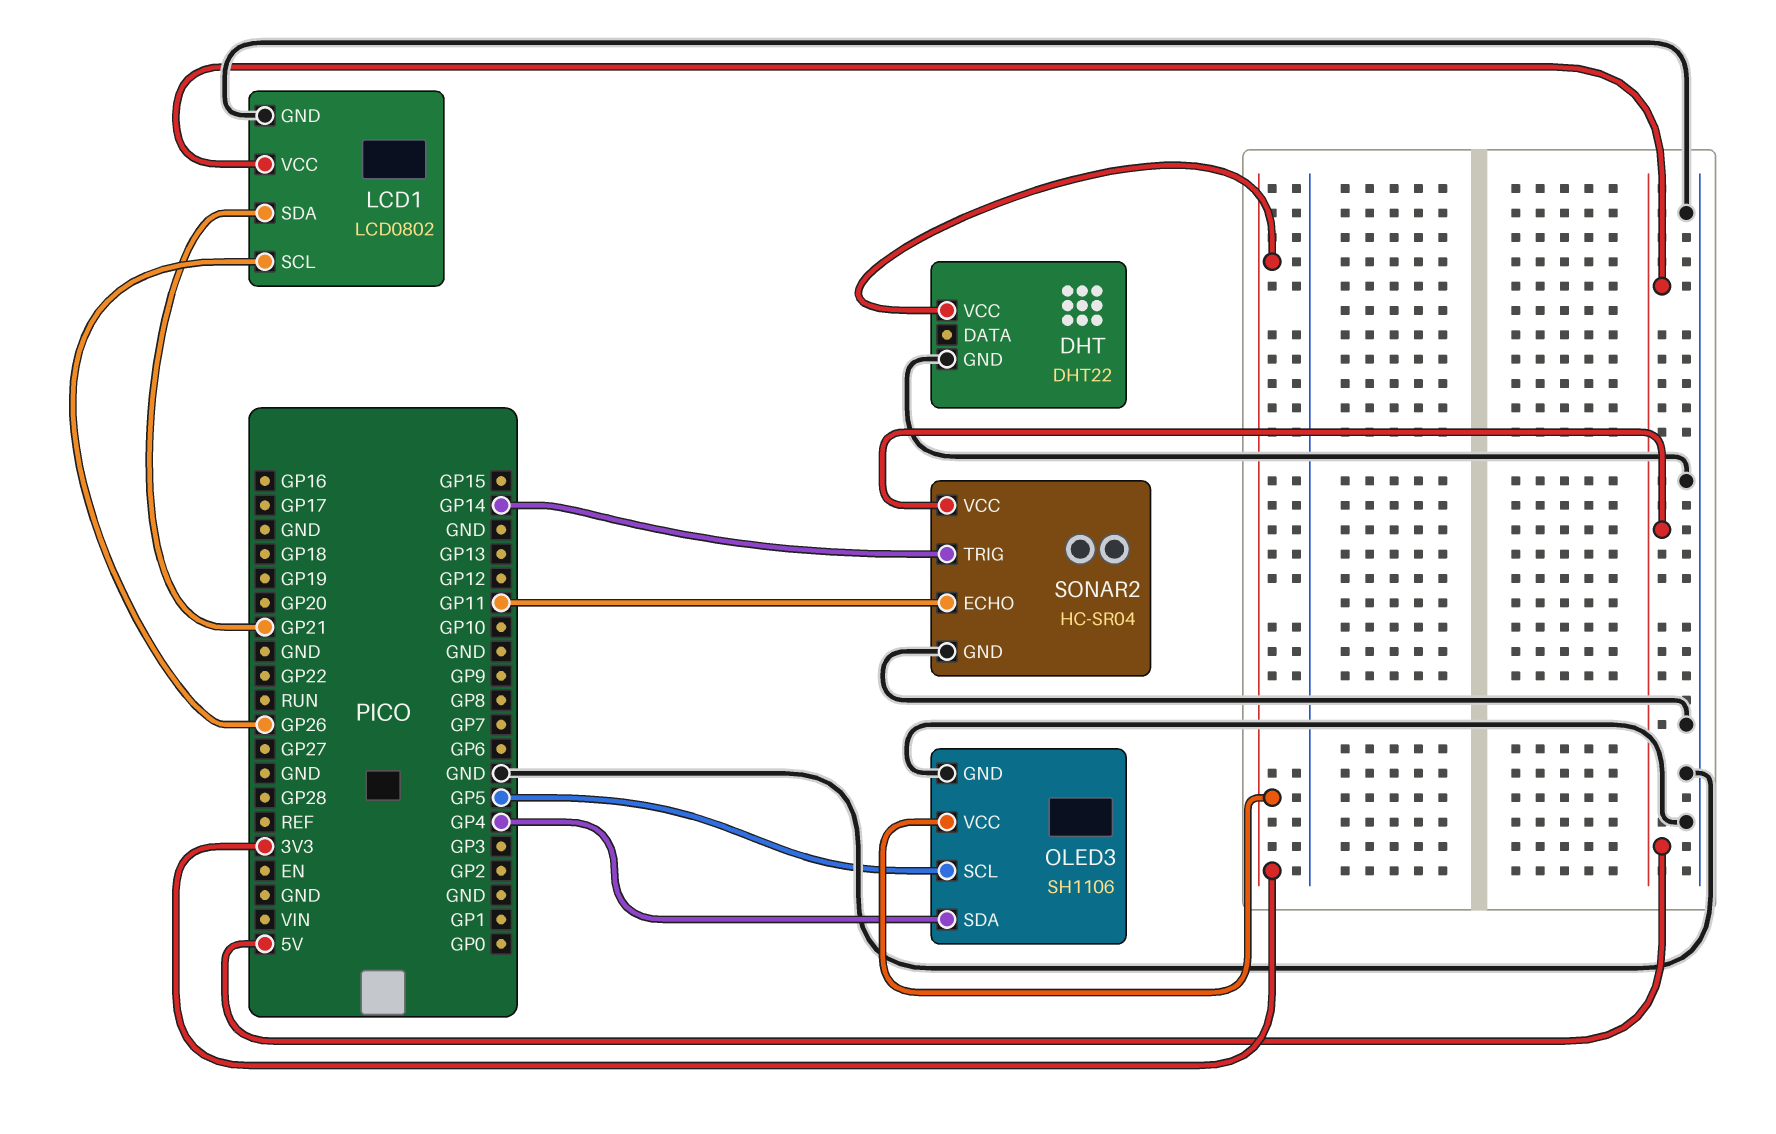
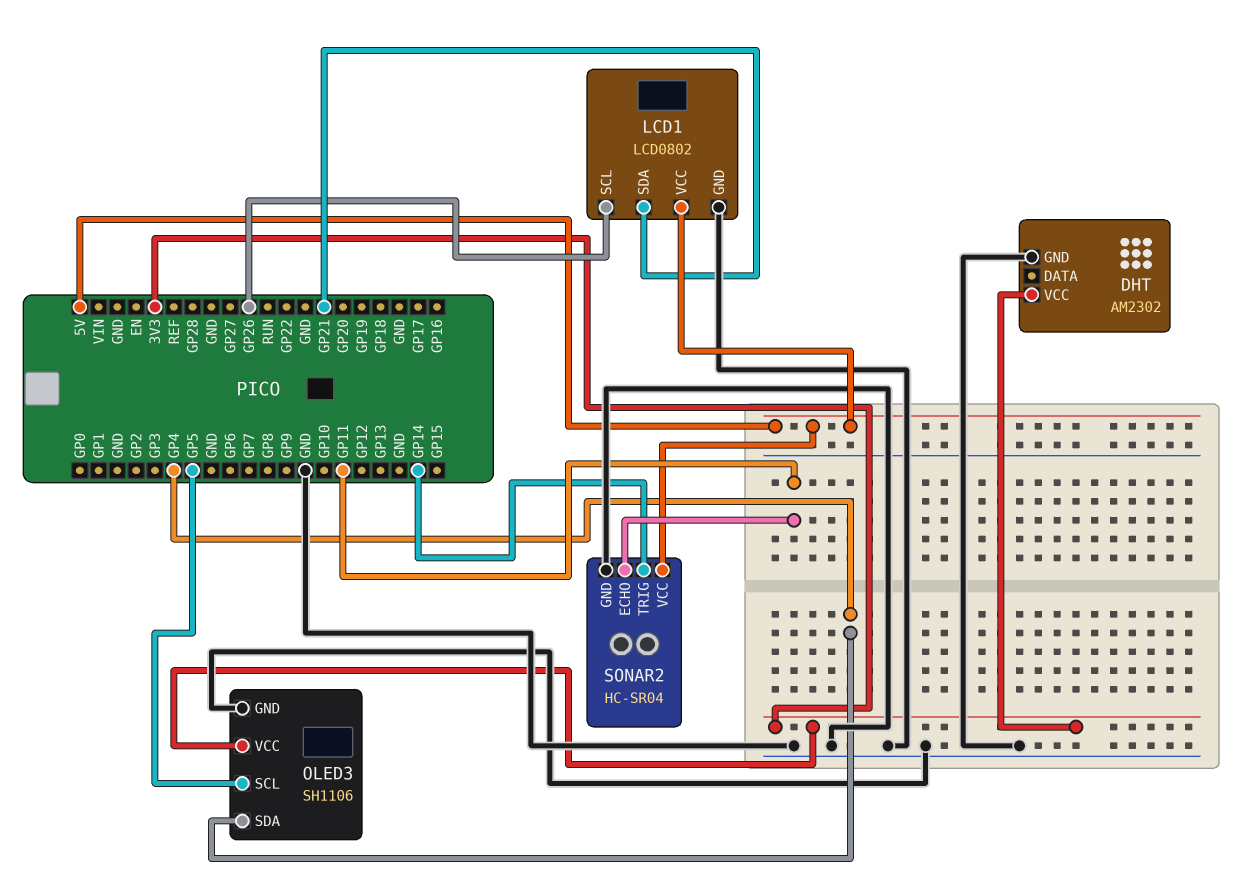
DHT: DHT22 -> AM2302

